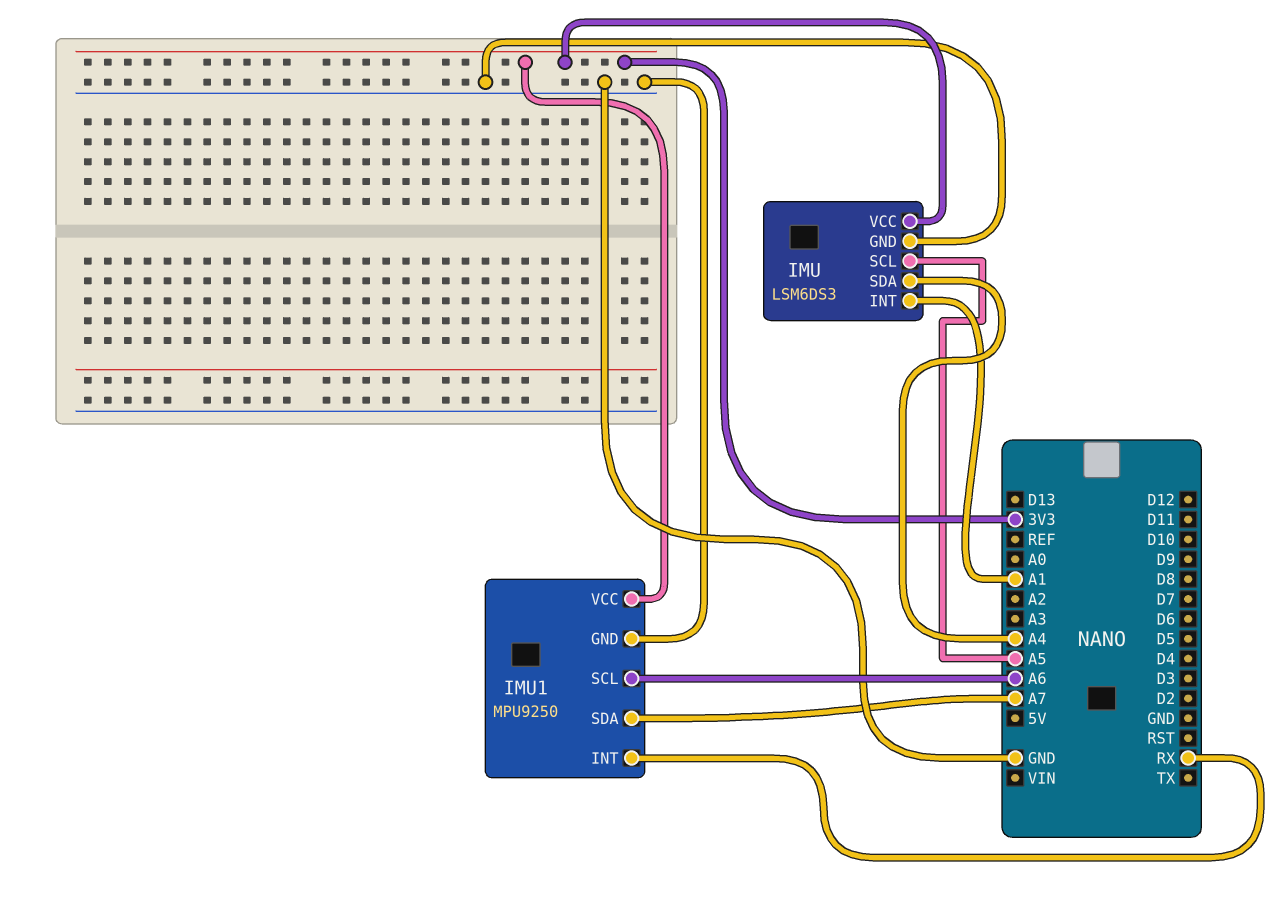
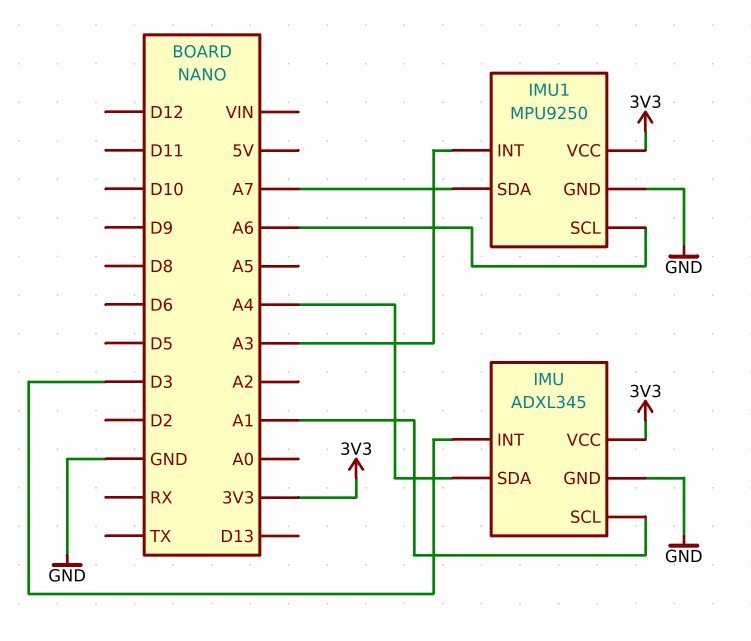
IMU: LSM6DS3 -> ADXL345
IMU pin INT: A1 -> D3
IMU pin SCL: A5 -> A1
IMU1 pin INT: RX -> A3

